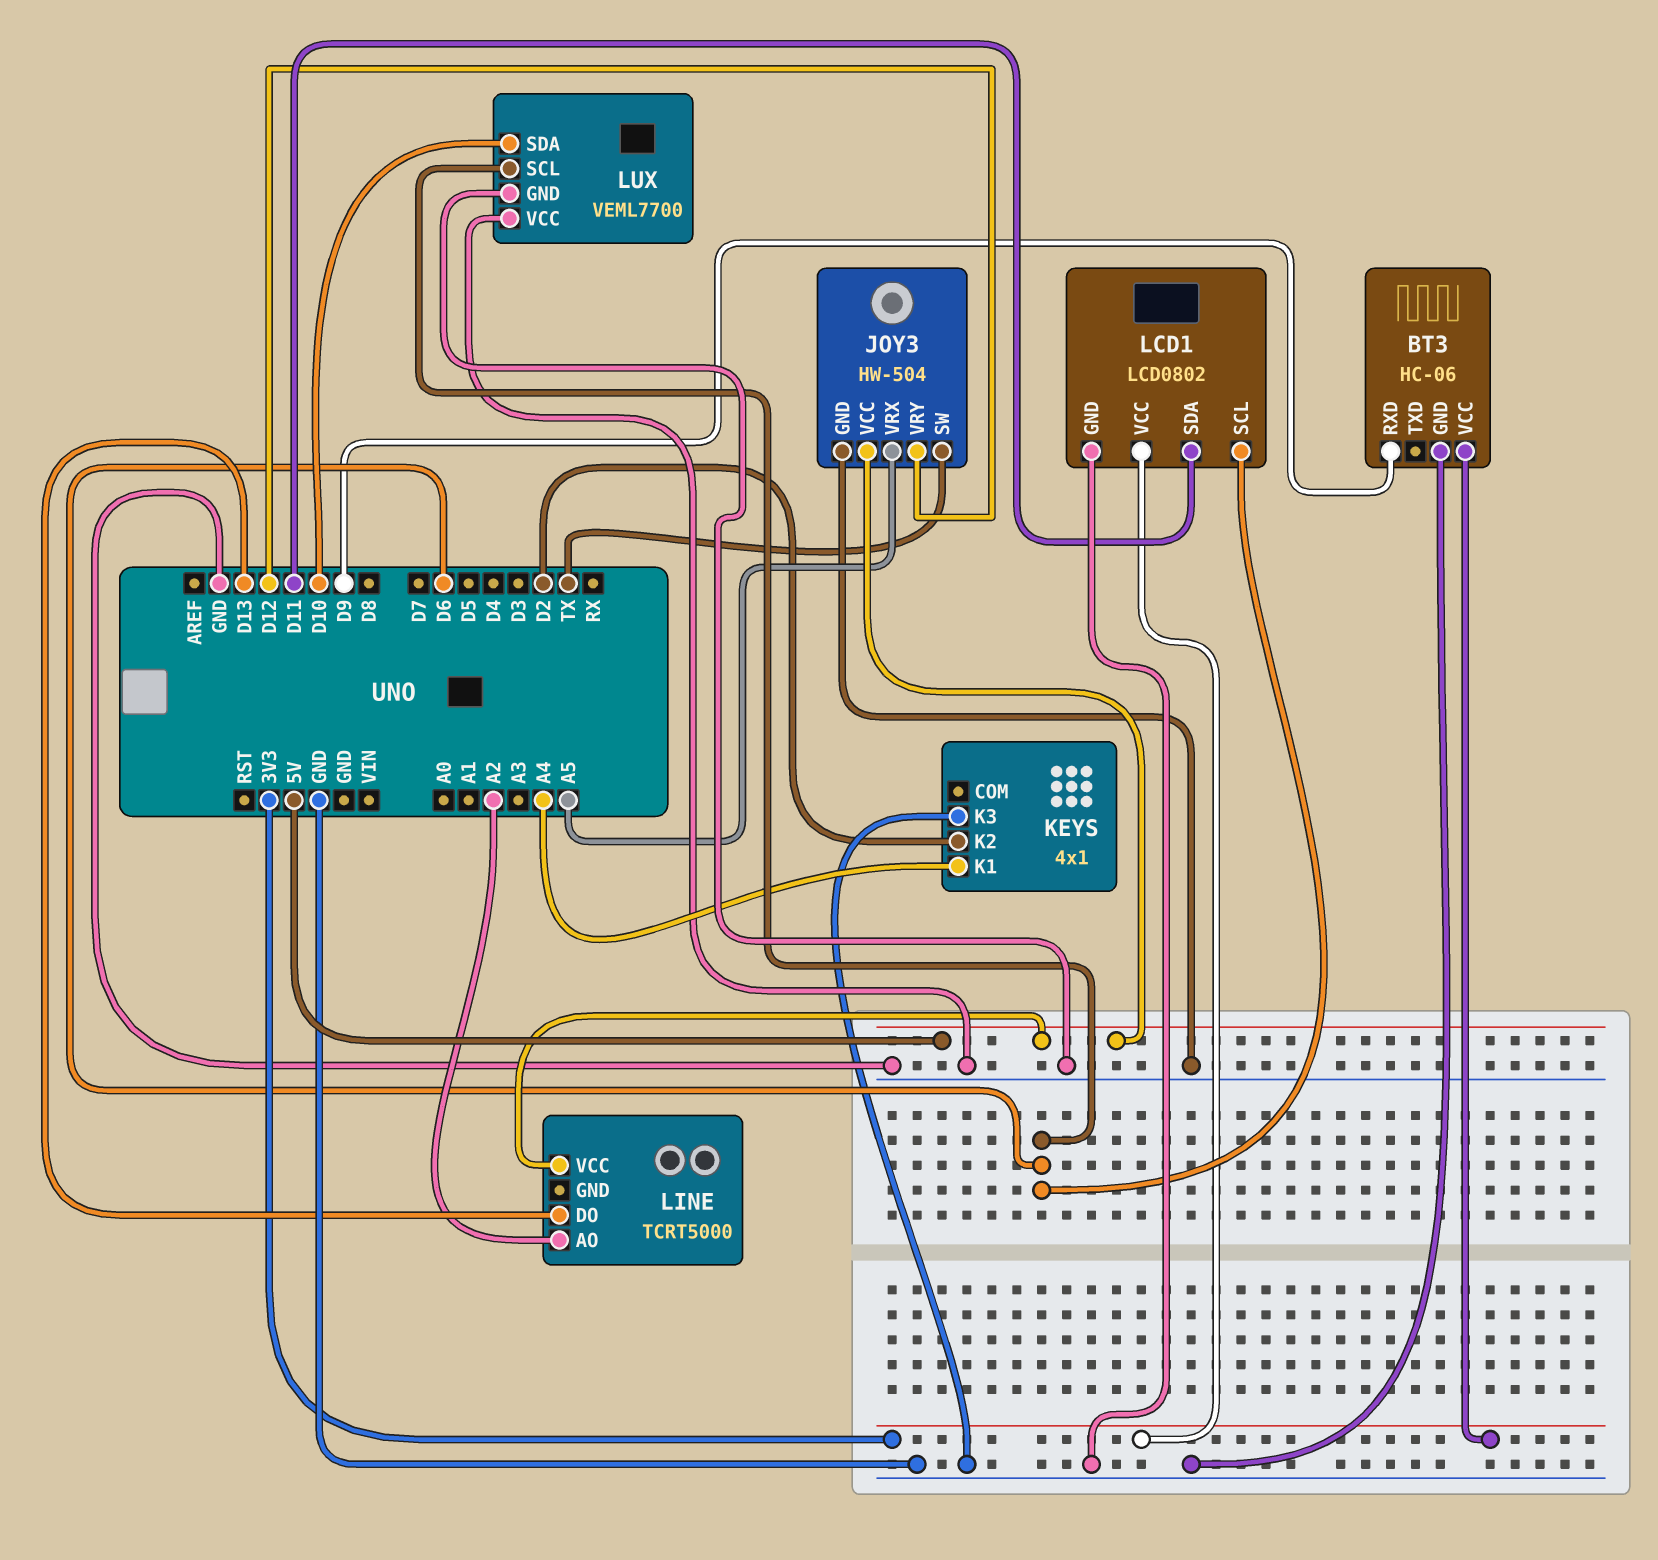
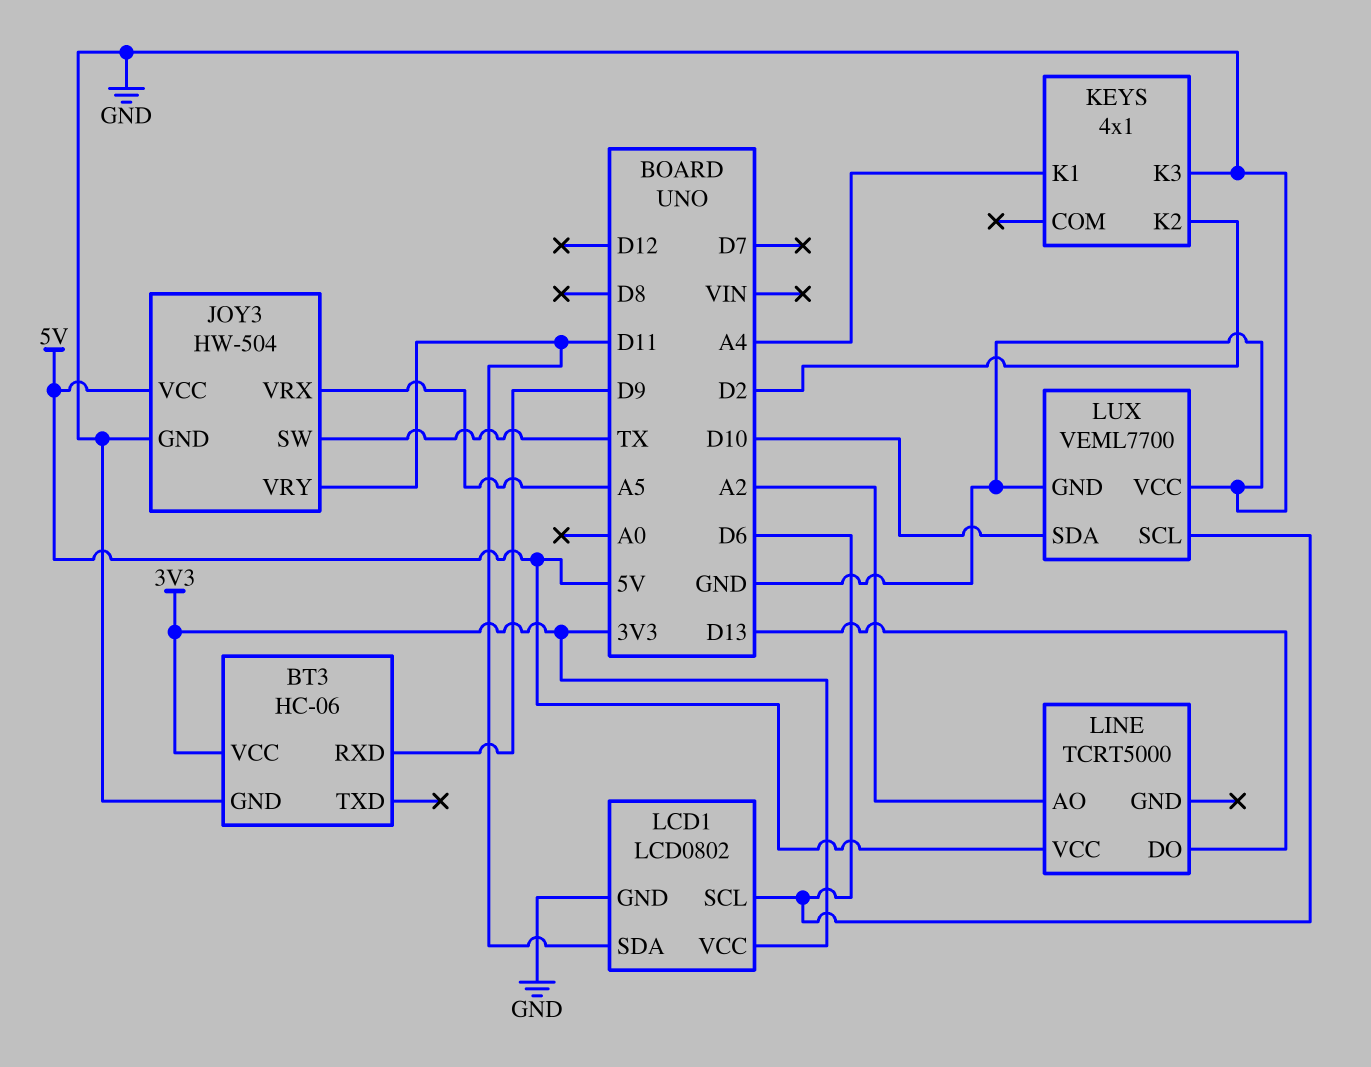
JOY3 pin VRY: D12 -> D11

